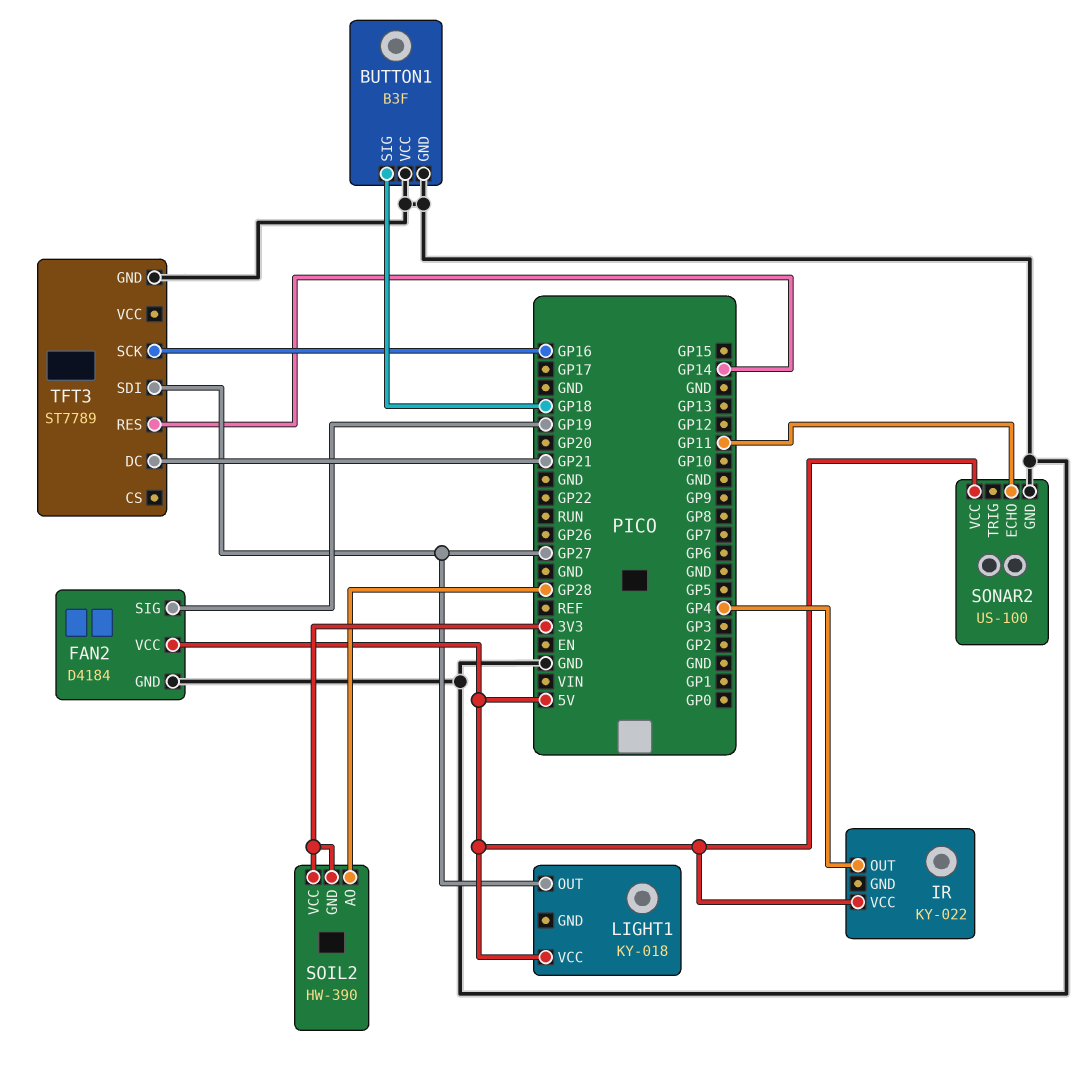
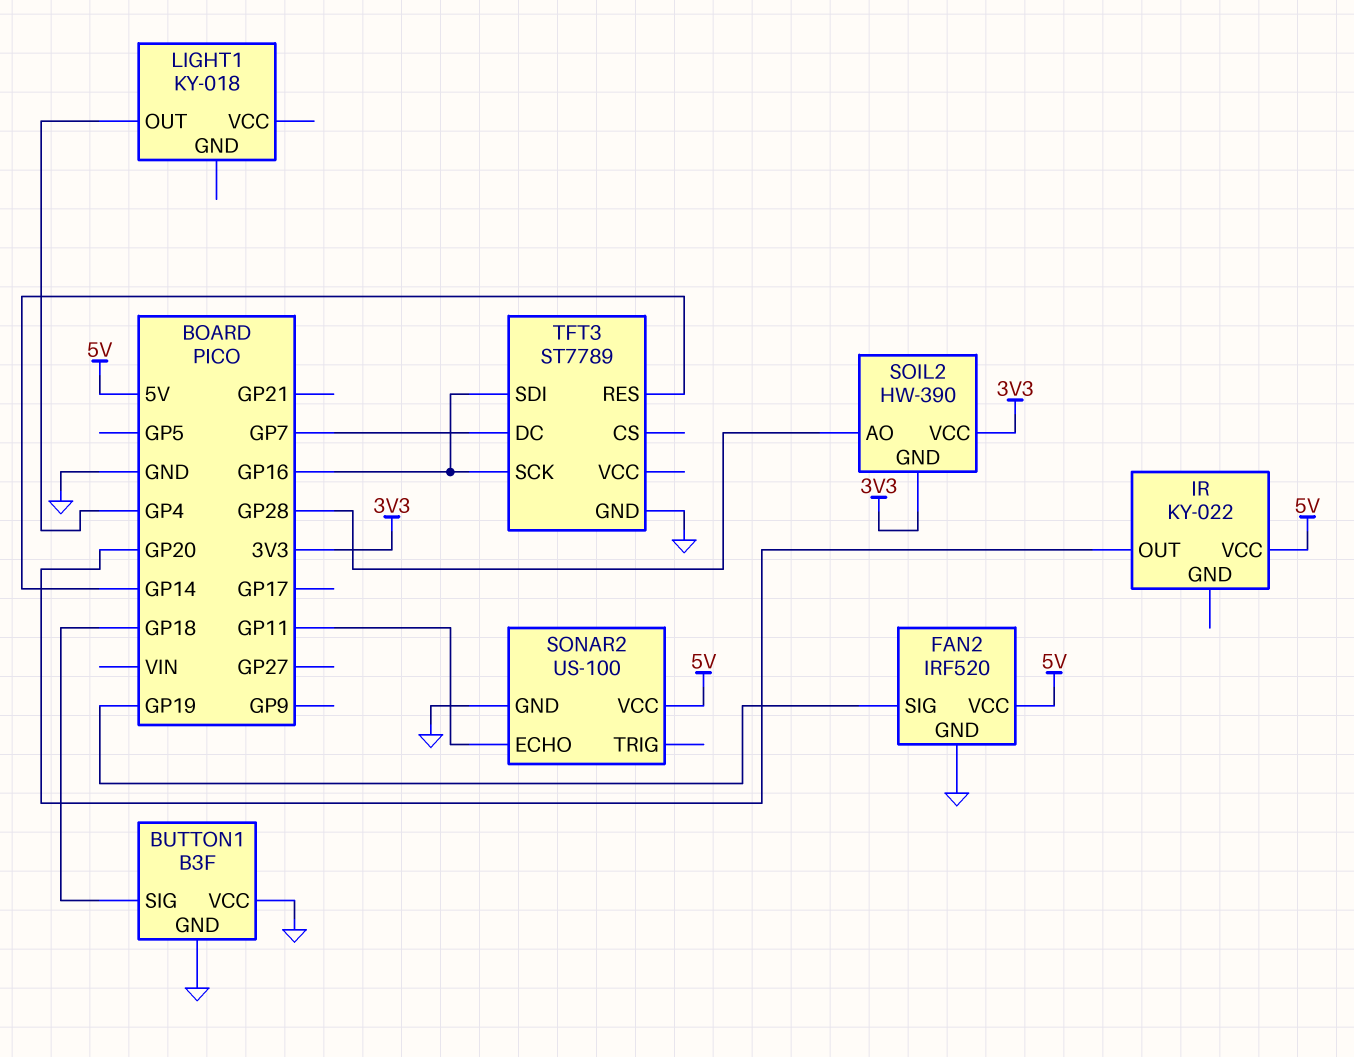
FAN2: D4184 -> IRF520
IR pin OUT: GP4 -> GP20
LIGHT1 pin OUT: GP27 -> GP4
LIGHT1 pin VCC: 5V -> none
TFT3 pin DC: GP21 -> GP7
TFT3 pin SDI: GP27 -> GP16

